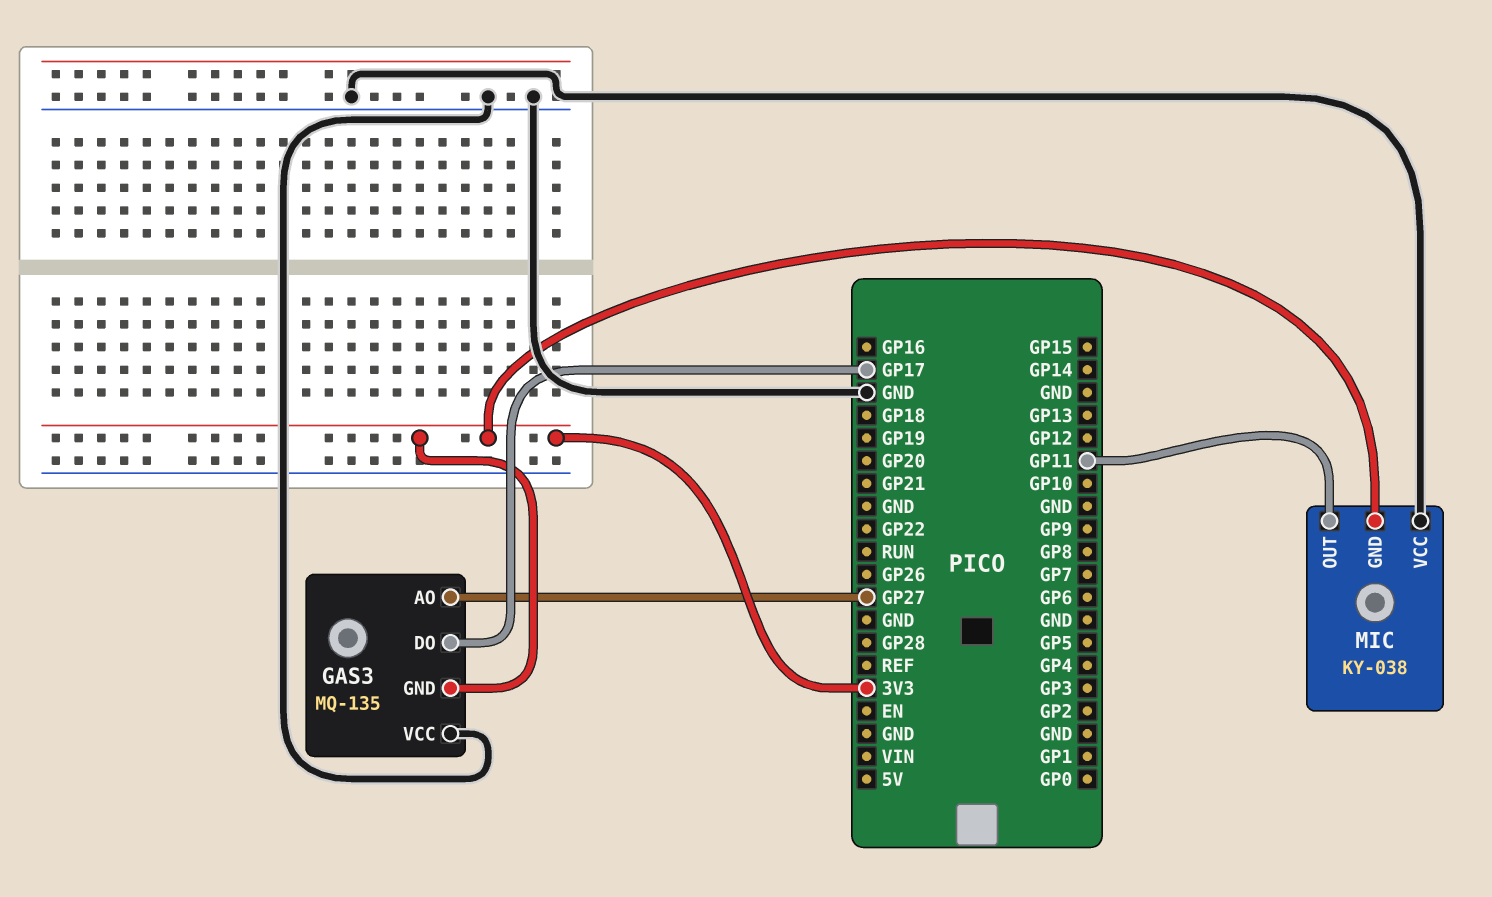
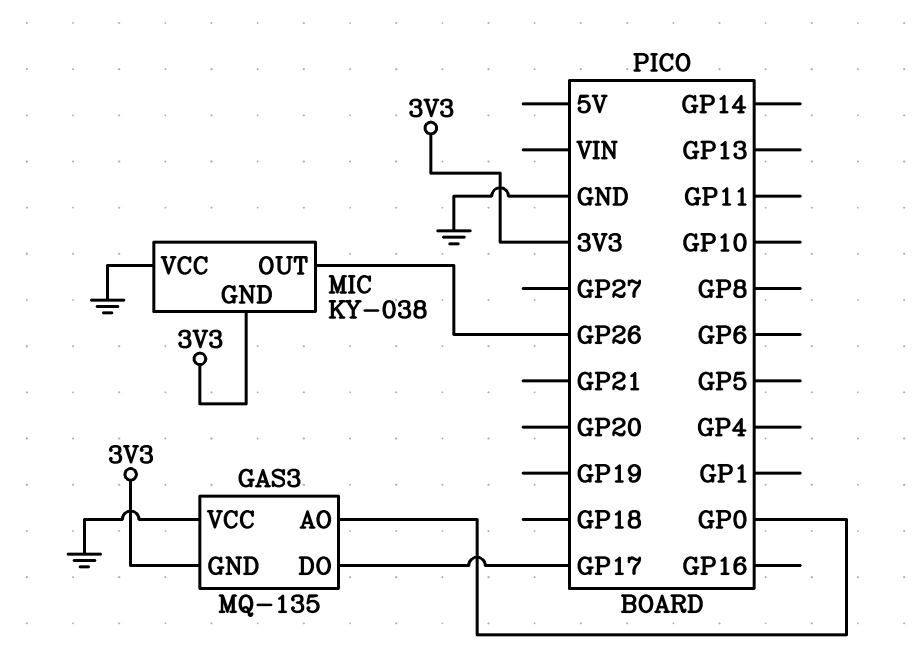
GAS3 pin AO: GP27 -> GP0
MIC pin OUT: GP11 -> GP26

